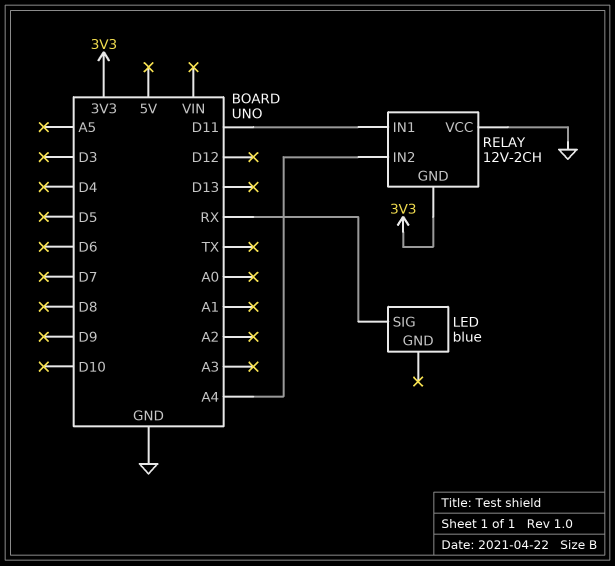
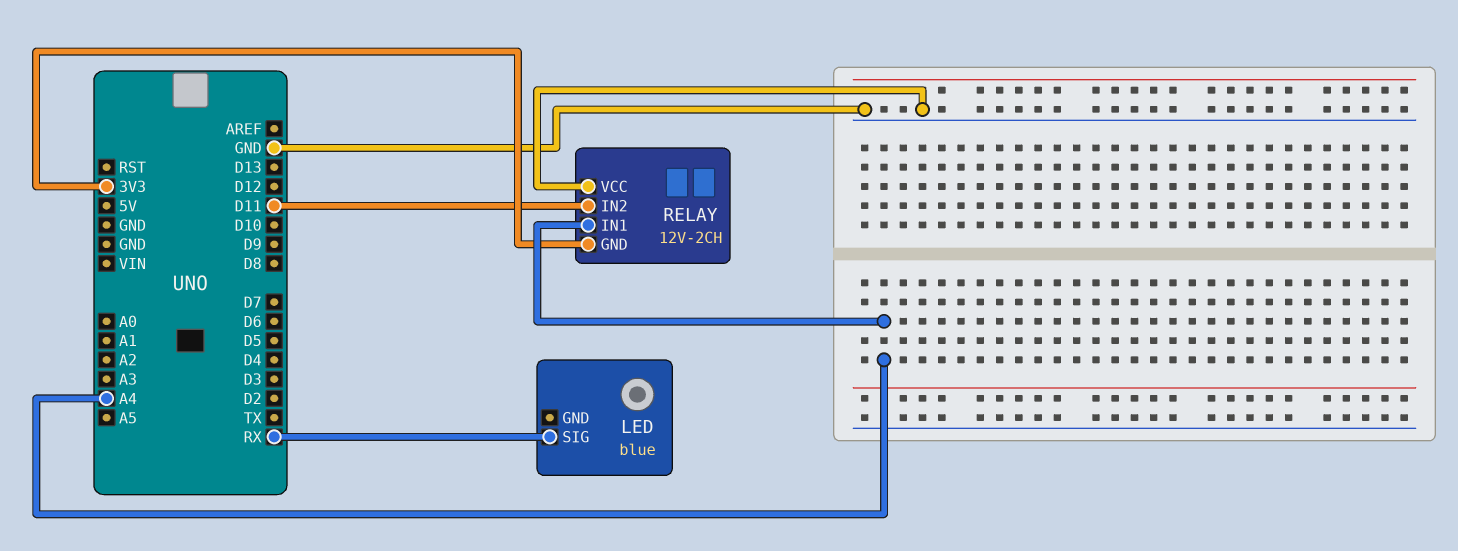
RELAY pin IN1: D11 -> A4
RELAY pin IN2: A4 -> D11

